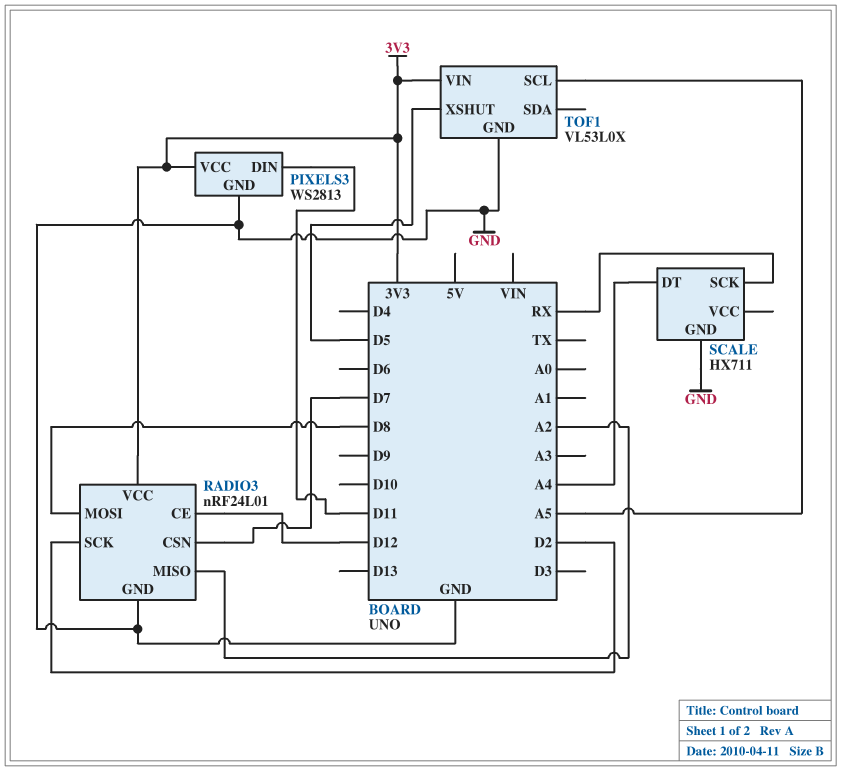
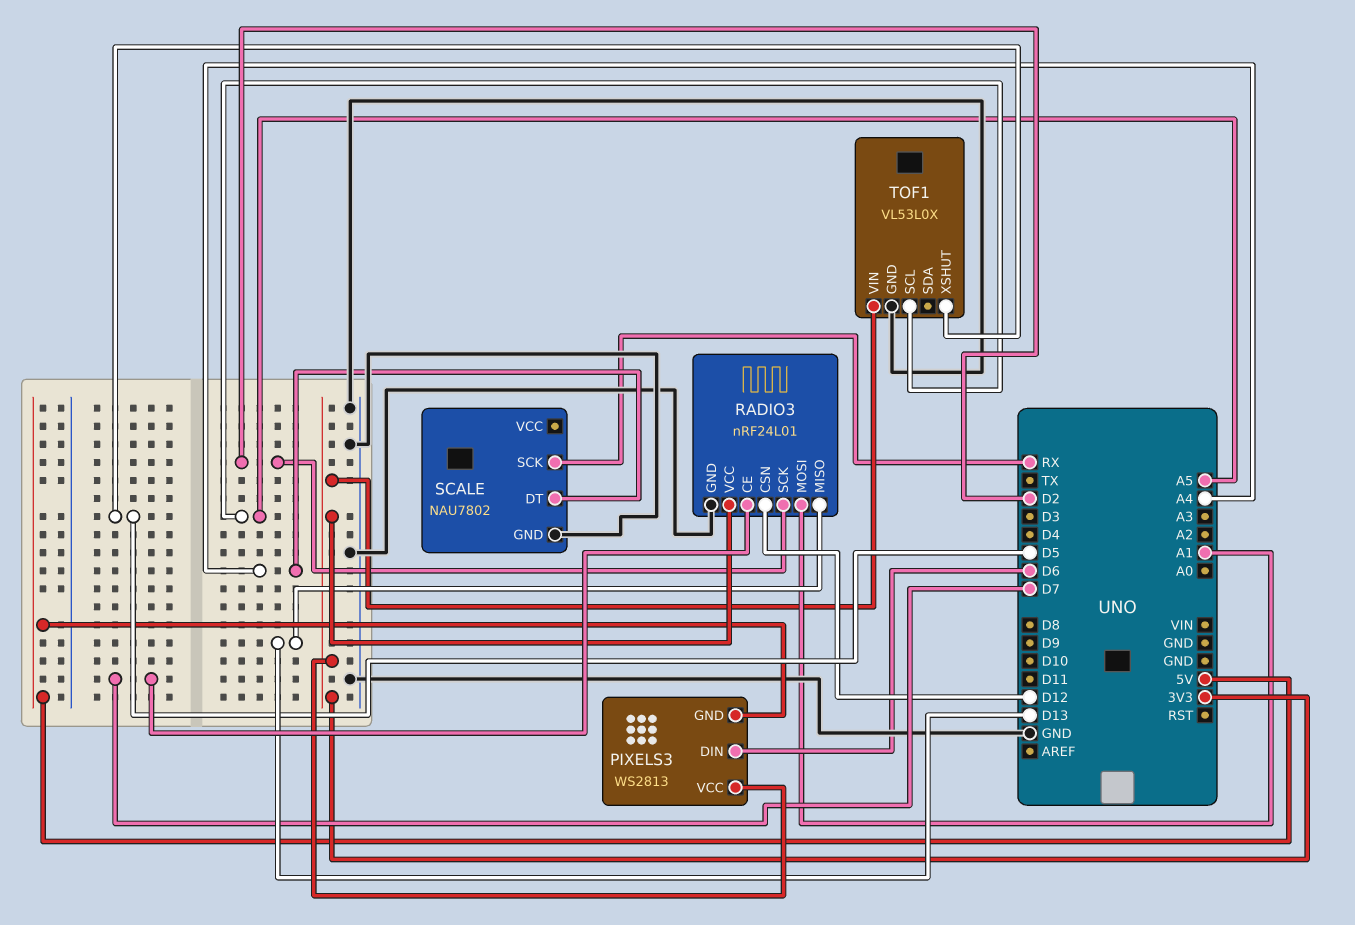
PIXELS3 pin DIN: D11 -> D6
PIXELS3 pin GND: GND -> 5V
RADIO3 pin CE: D12 -> D7
RADIO3 pin CSN: D7 -> D12
RADIO3 pin MISO: A2 -> D13
RADIO3 pin MOSI: D8 -> A1
SCALE: HX711 -> NAU7802

